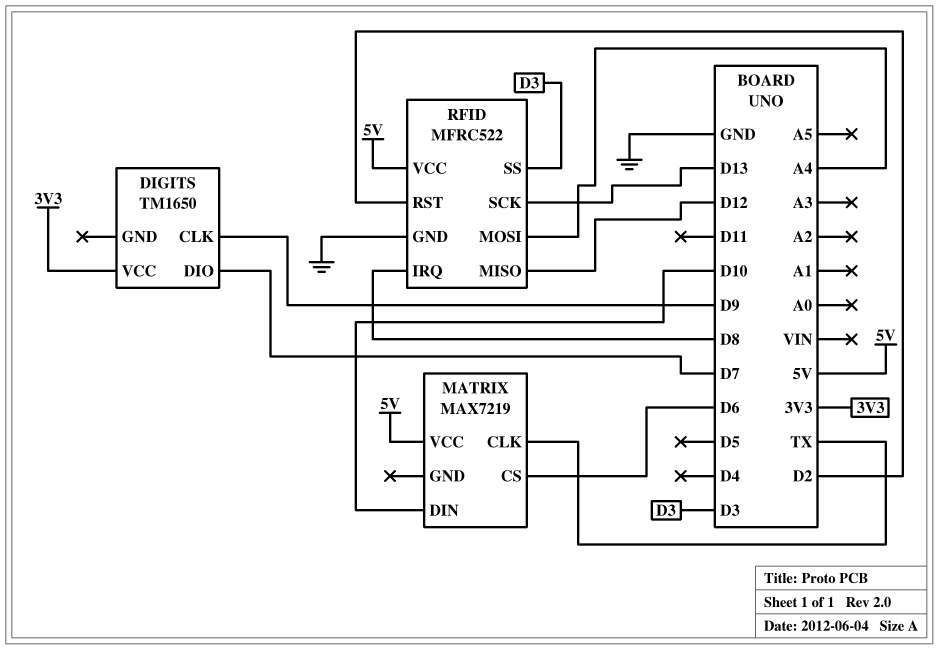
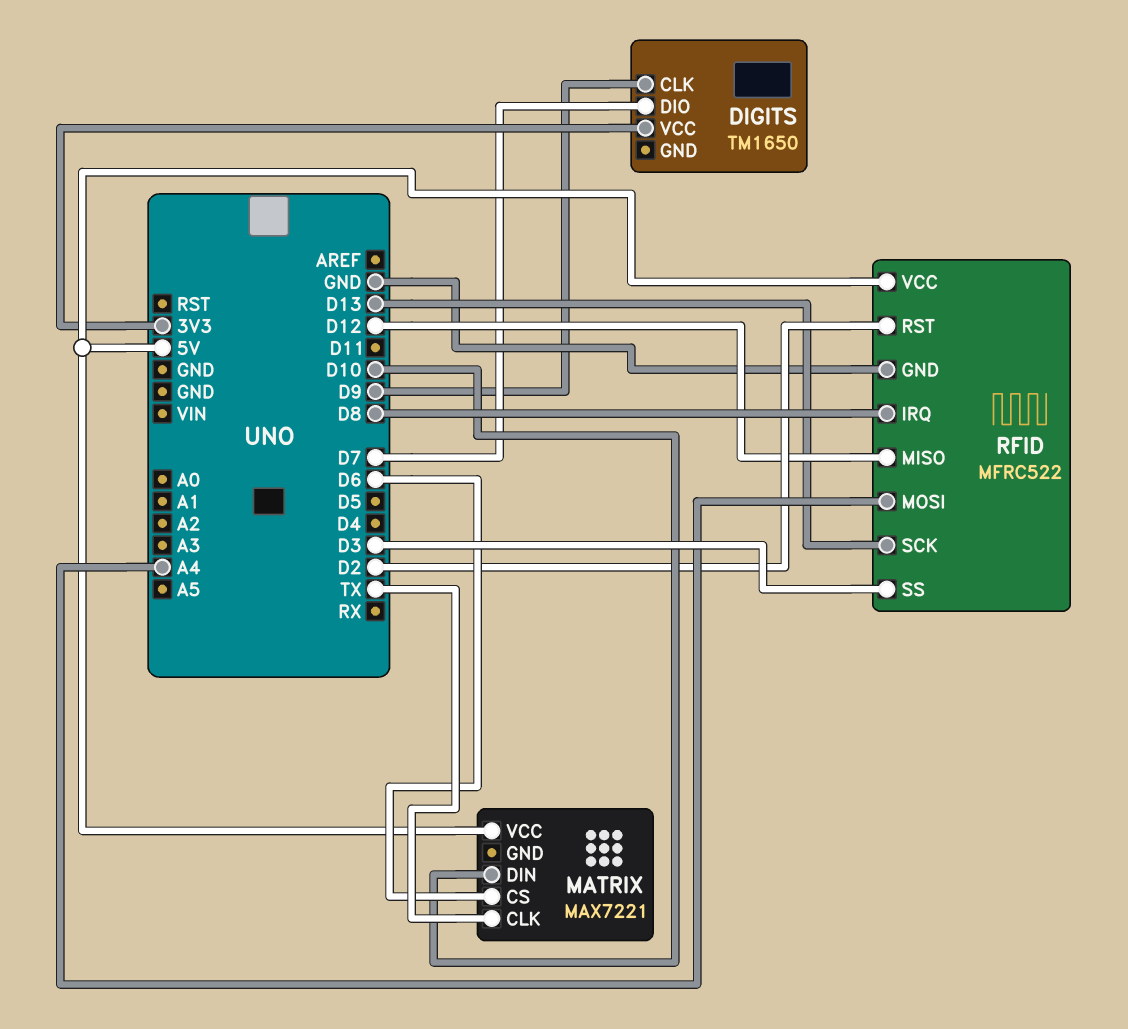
MATRIX: MAX7219 -> MAX7221

